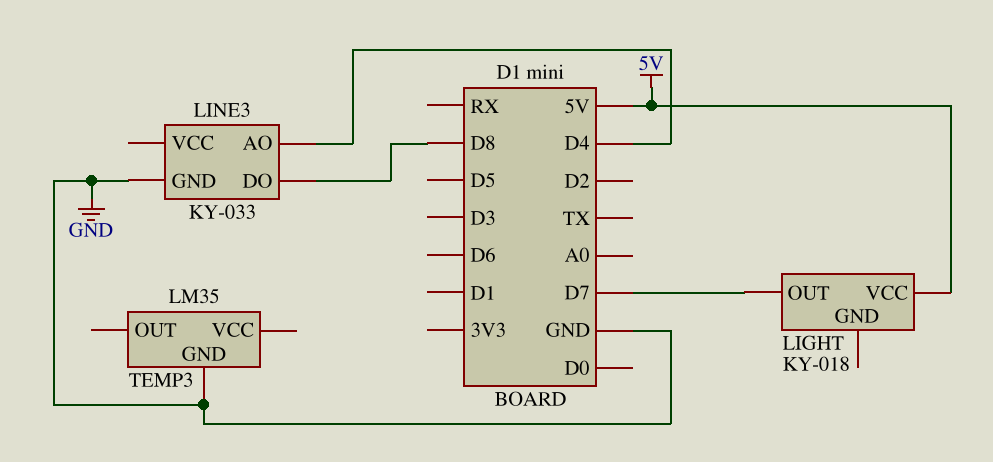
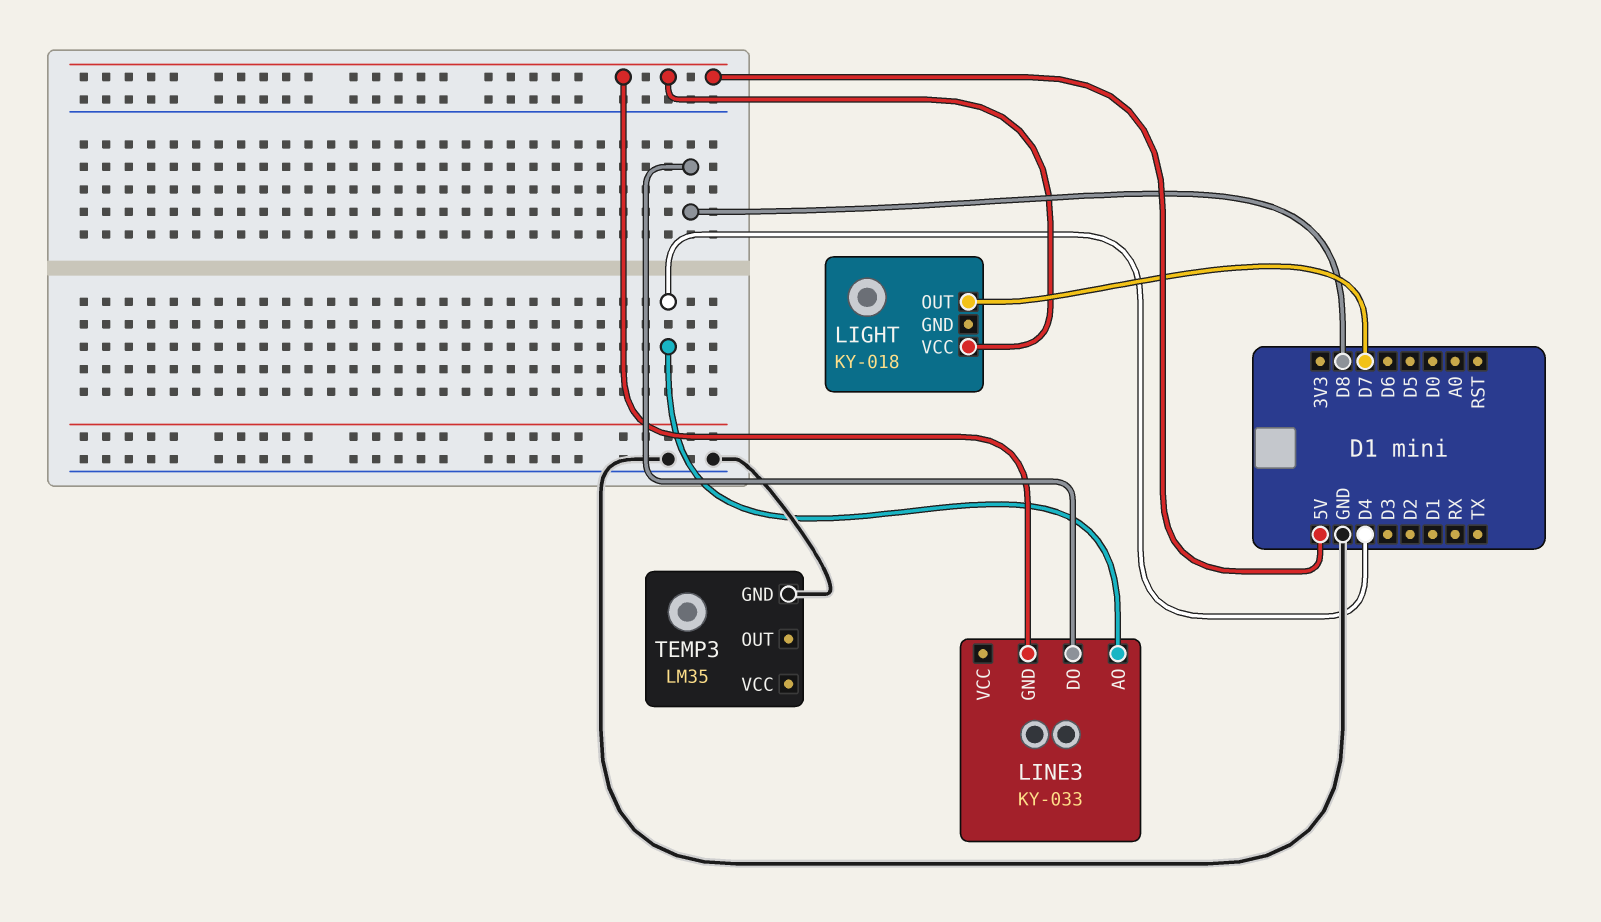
LINE3 pin GND: GND -> 5V

